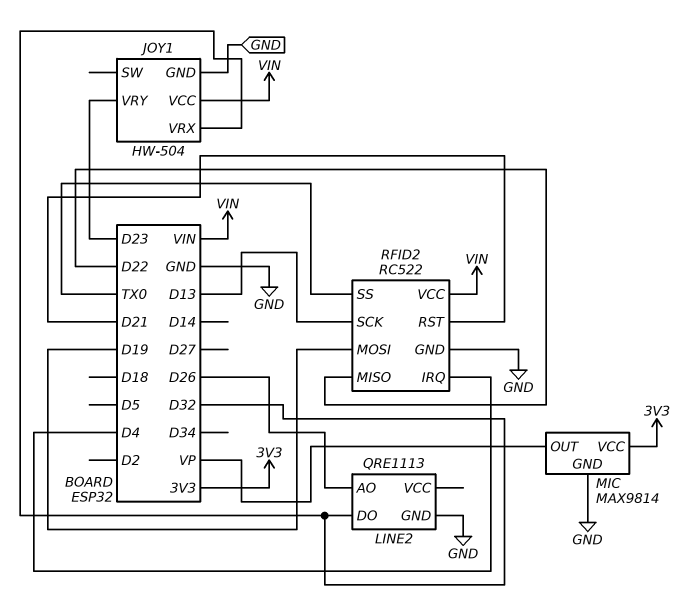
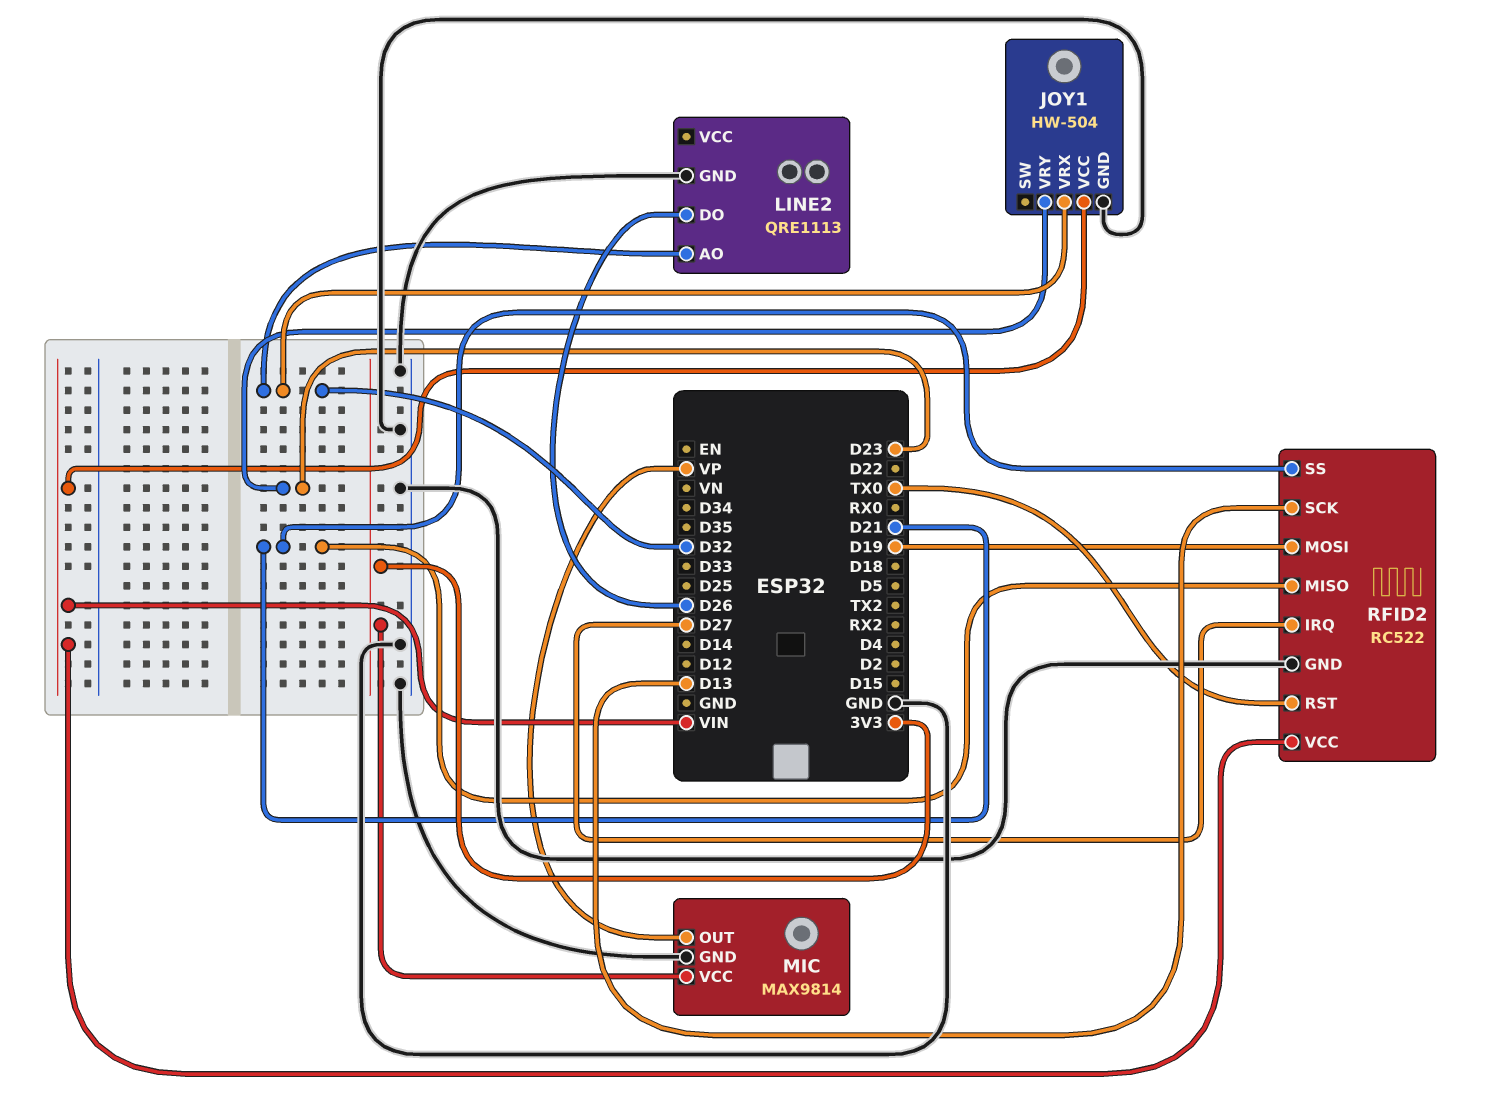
LINE2 pin AO: D26 -> D32
LINE2 pin DO: D32 -> D26
RFID2 pin IRQ: D4 -> D27
RFID2 pin MISO: D22 -> D21
RFID2 pin RST: D21 -> TX0
RFID2 pin SS: TX0 -> D21

